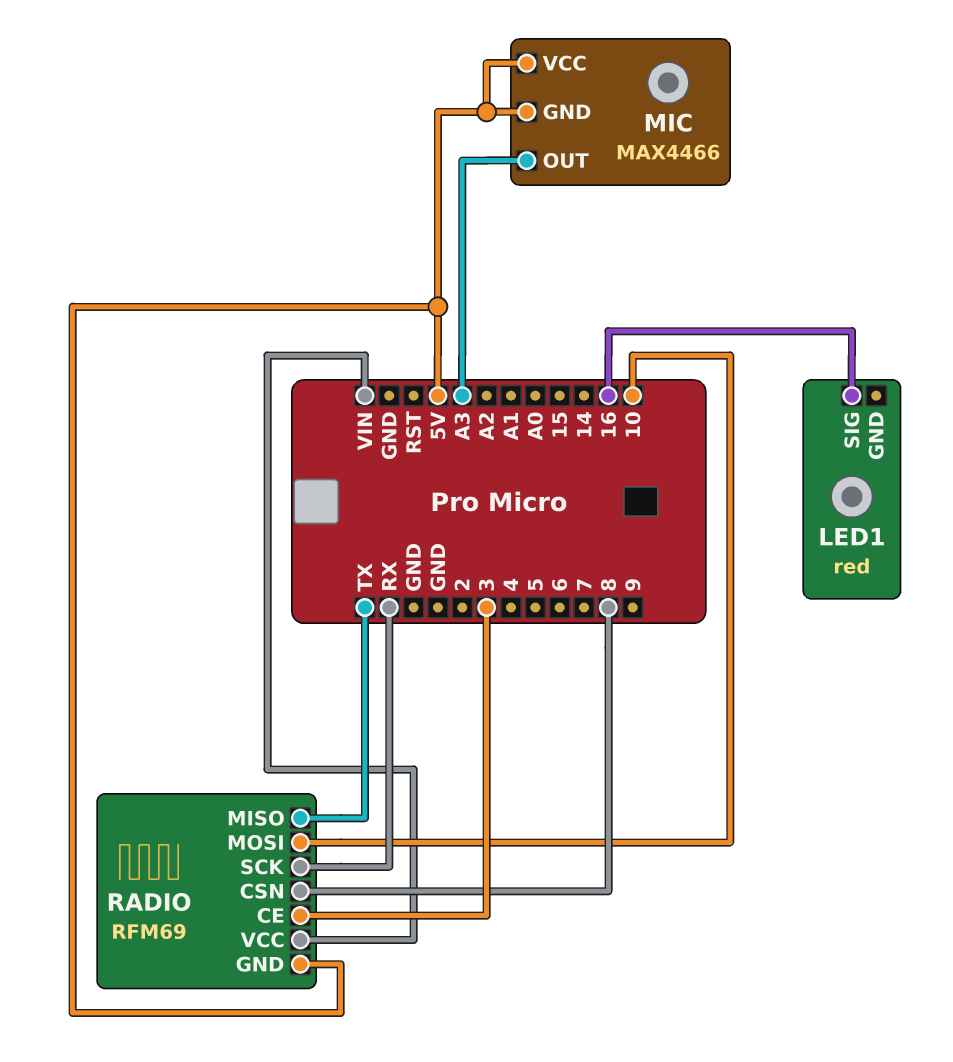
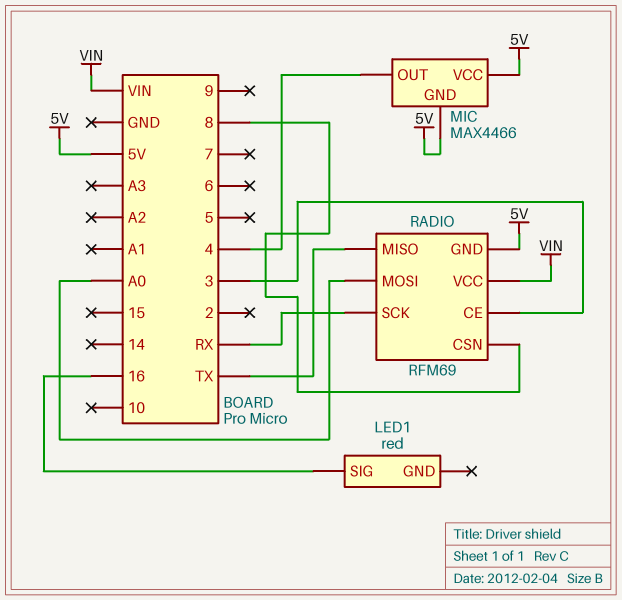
MIC pin OUT: A3 -> 4
RADIO pin MOSI: 10 -> A0

